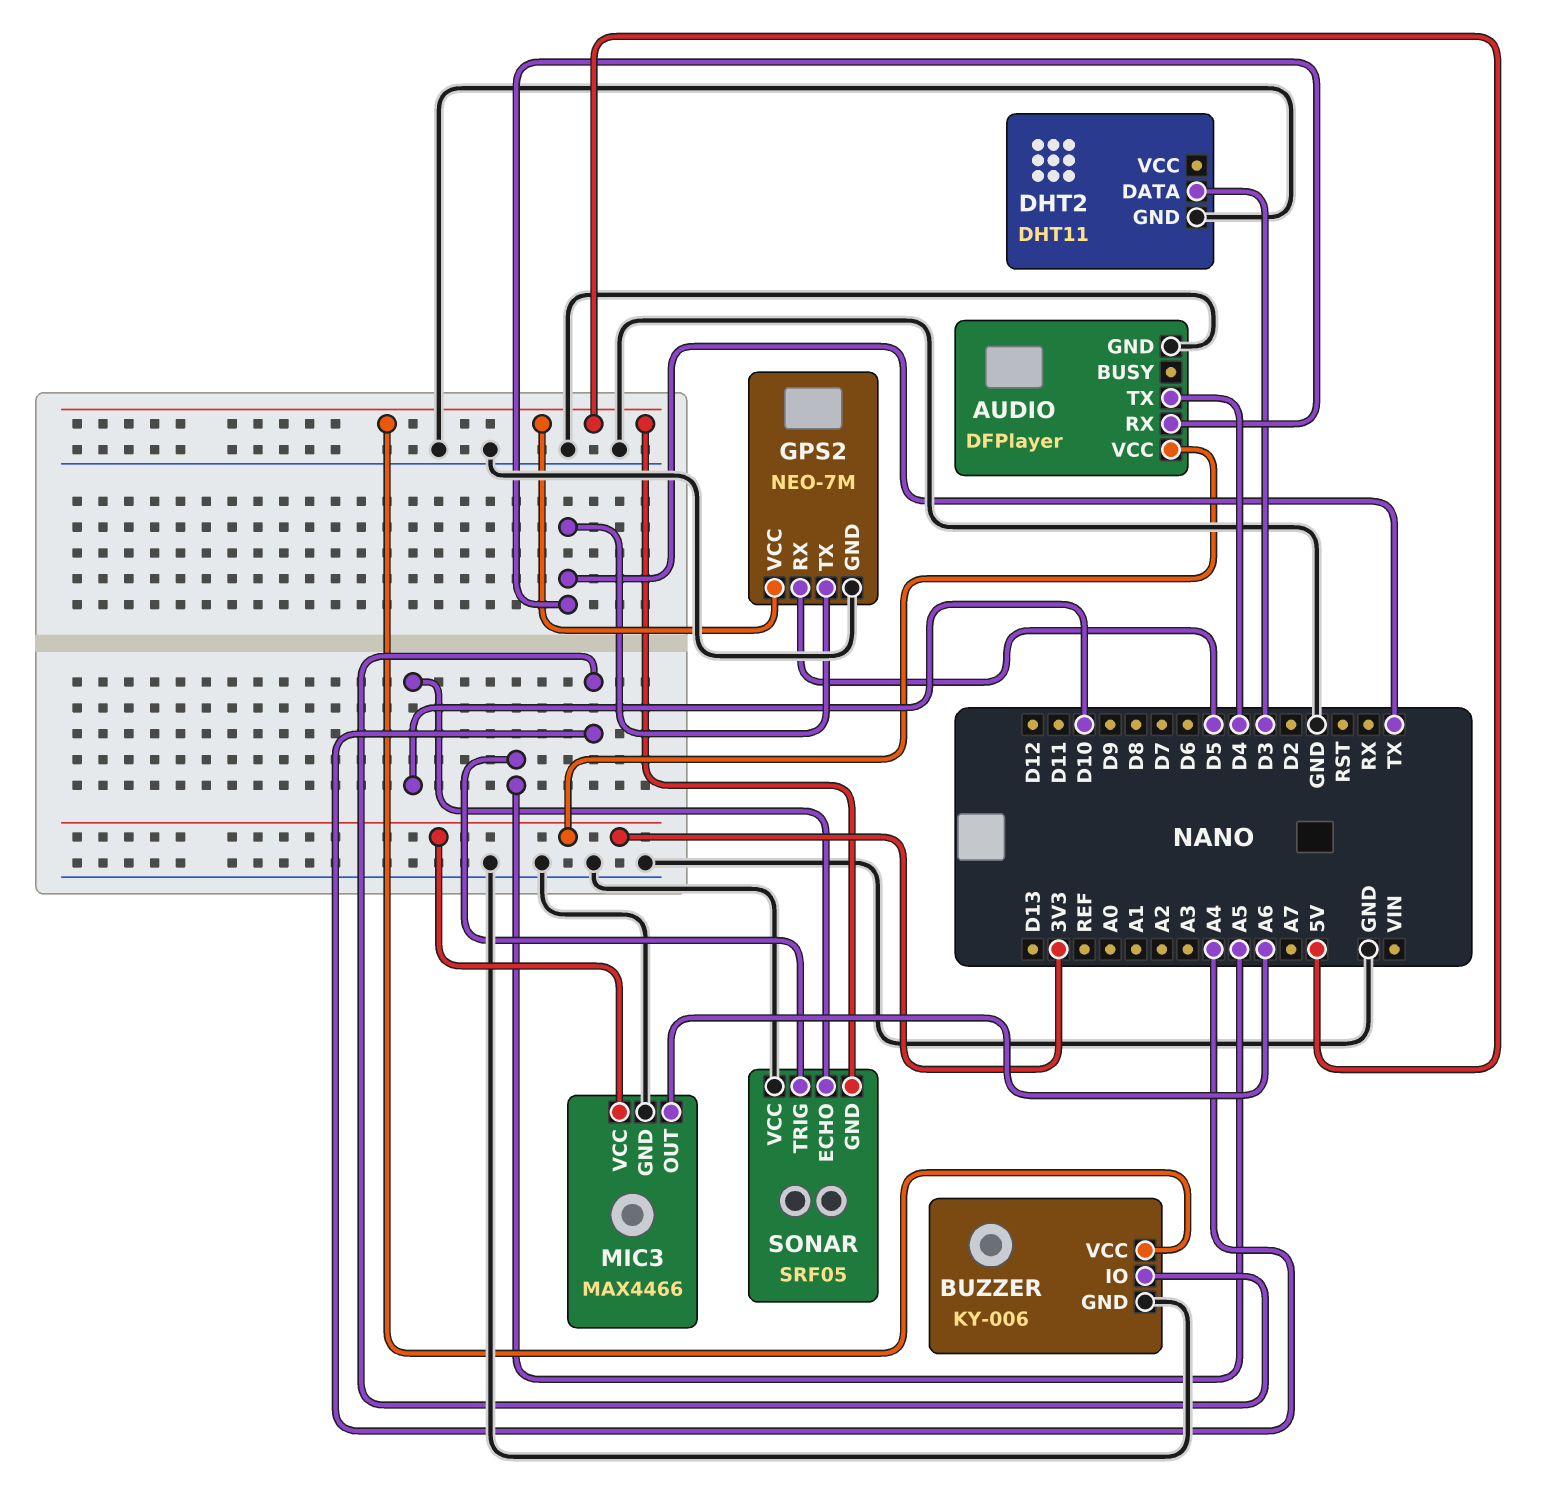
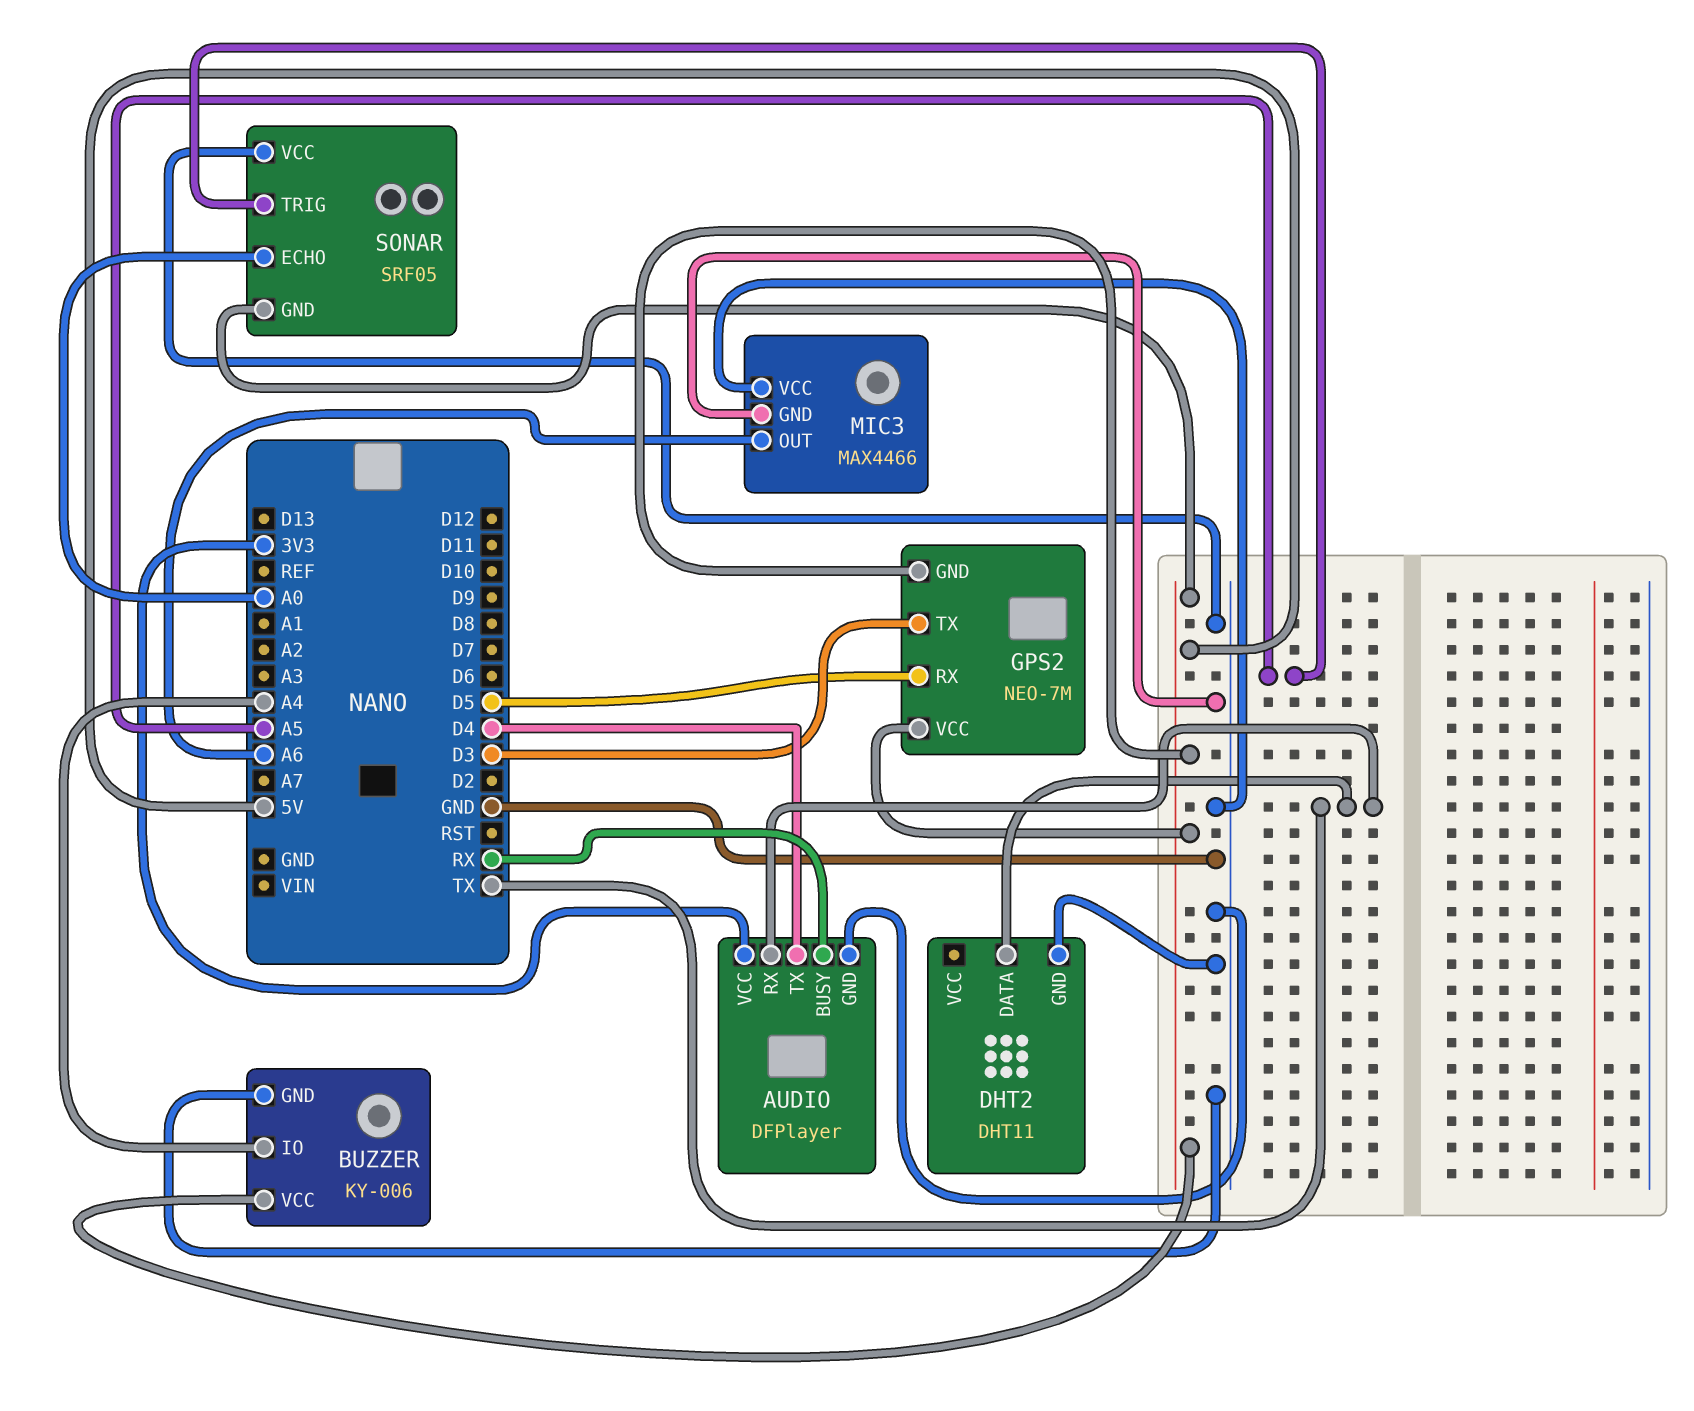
AUDIO pin BUSY: none -> RX
DHT2 pin DATA: D3 -> TX
GPS2 pin GND: GND -> 5V
GPS2 pin TX: TX -> D3
MIC3 pin VCC: 3V3 -> GND
SONAR pin ECHO: D10 -> A0

